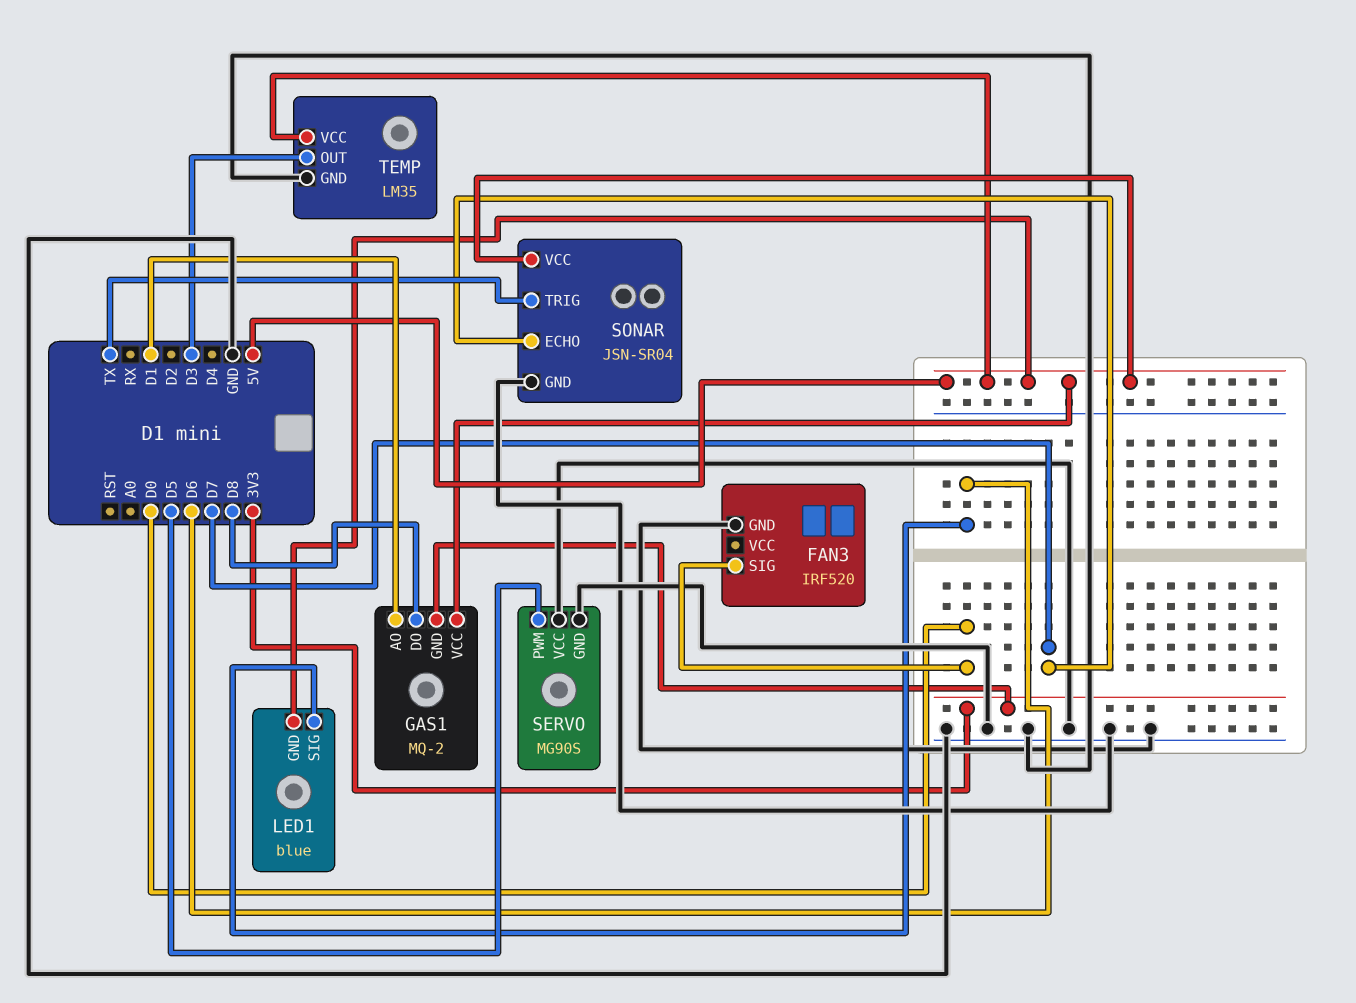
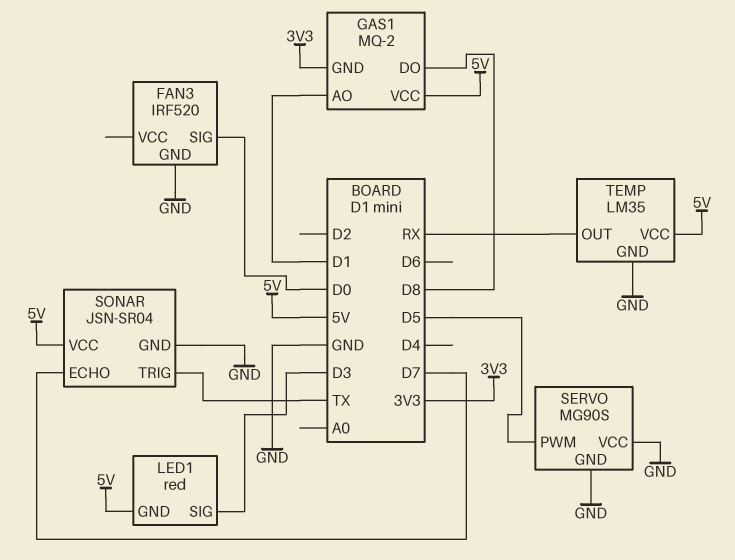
LED1: blue -> red
LED1 pin SIG: D6 -> D3
TEMP pin OUT: D3 -> RX

